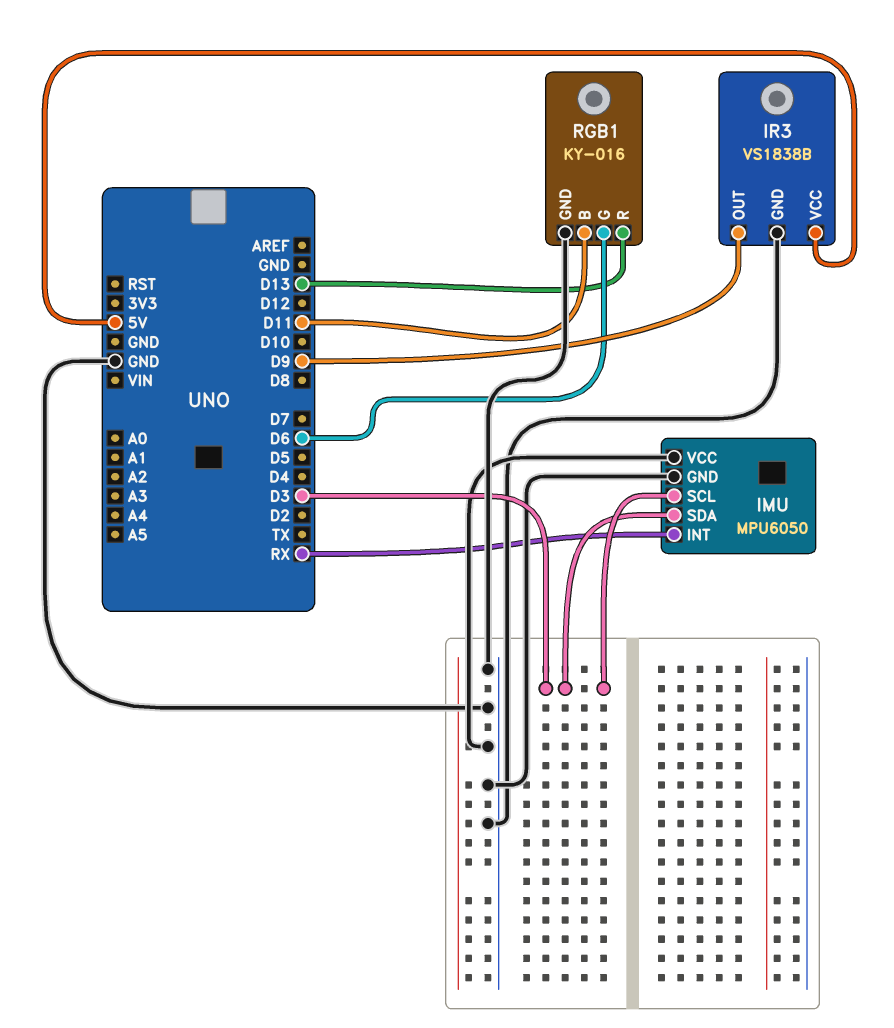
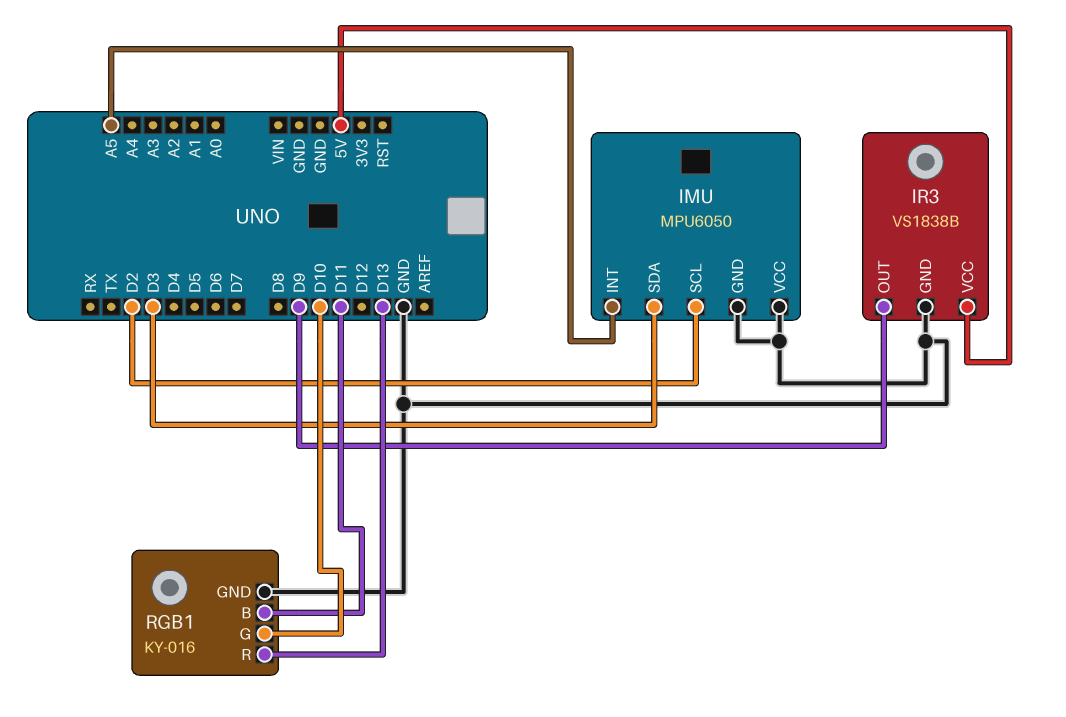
IMU pin INT: RX -> A5
IMU pin SCL: D3 -> D2
RGB1 pin G: D6 -> D10

